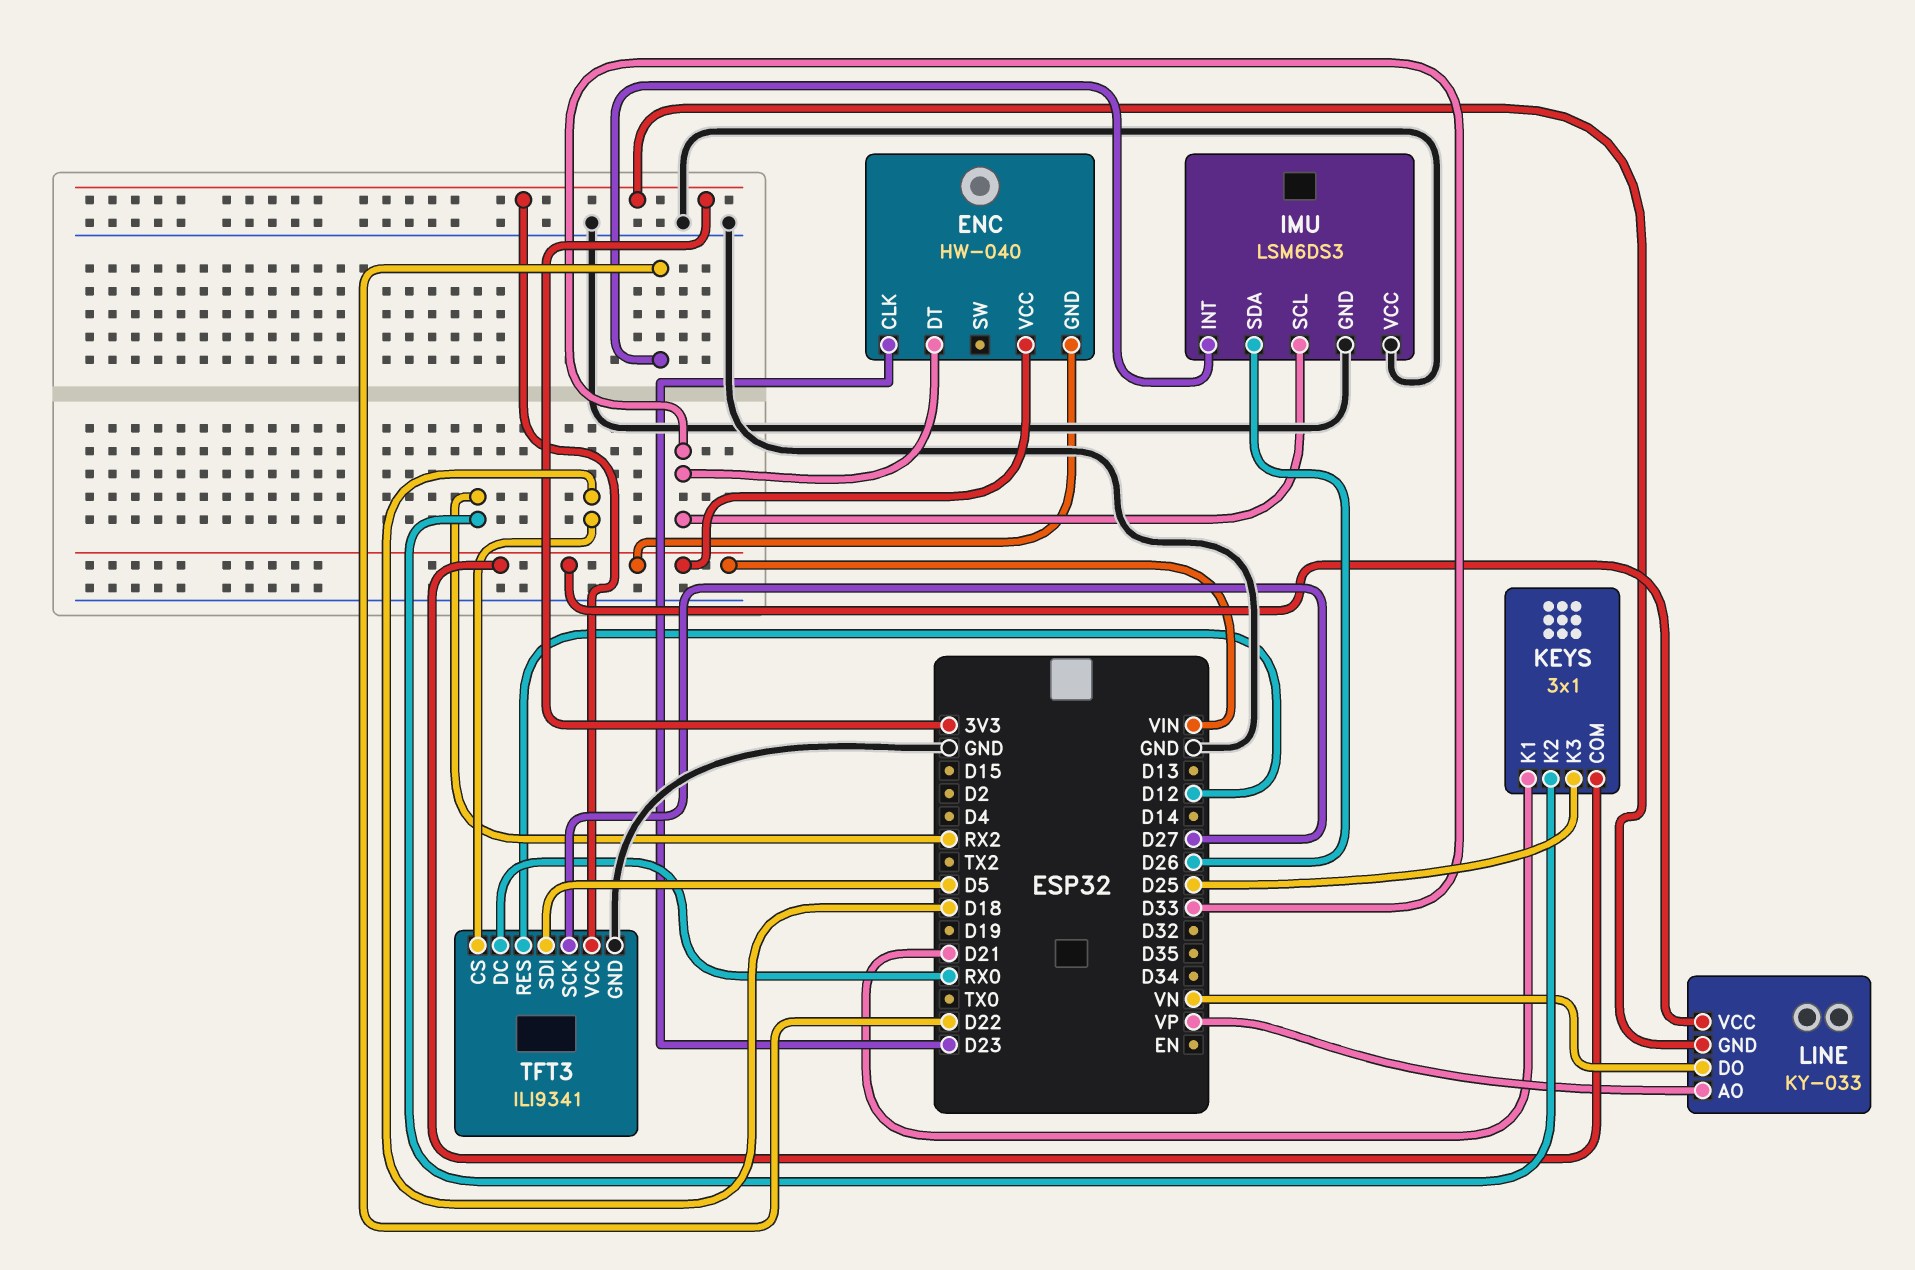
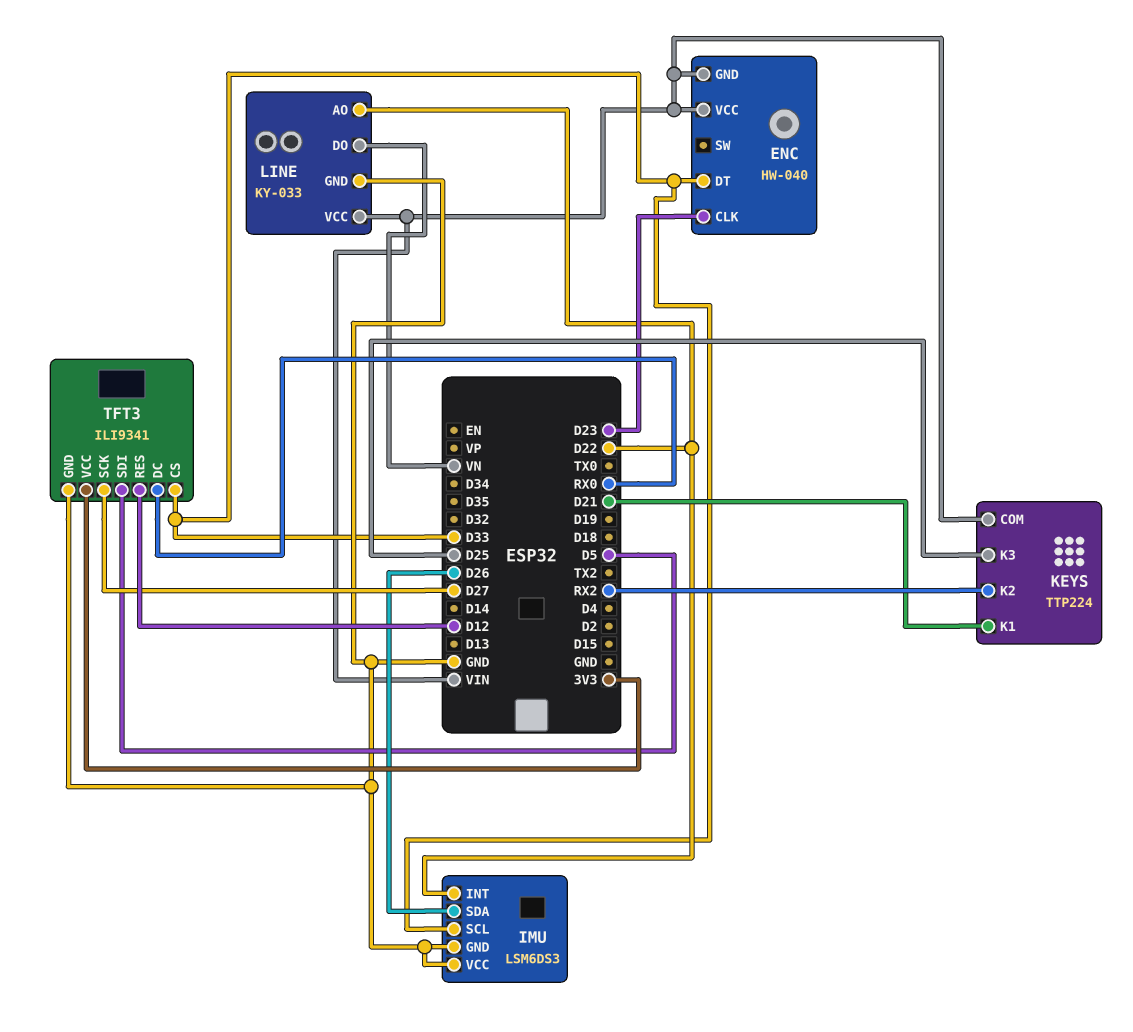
KEYS: 3x1 -> TTP224
LINE pin AO: VP -> D22
LINE pin GND: 3V3 -> GND
TFT3 pin CS: D18 -> D33

